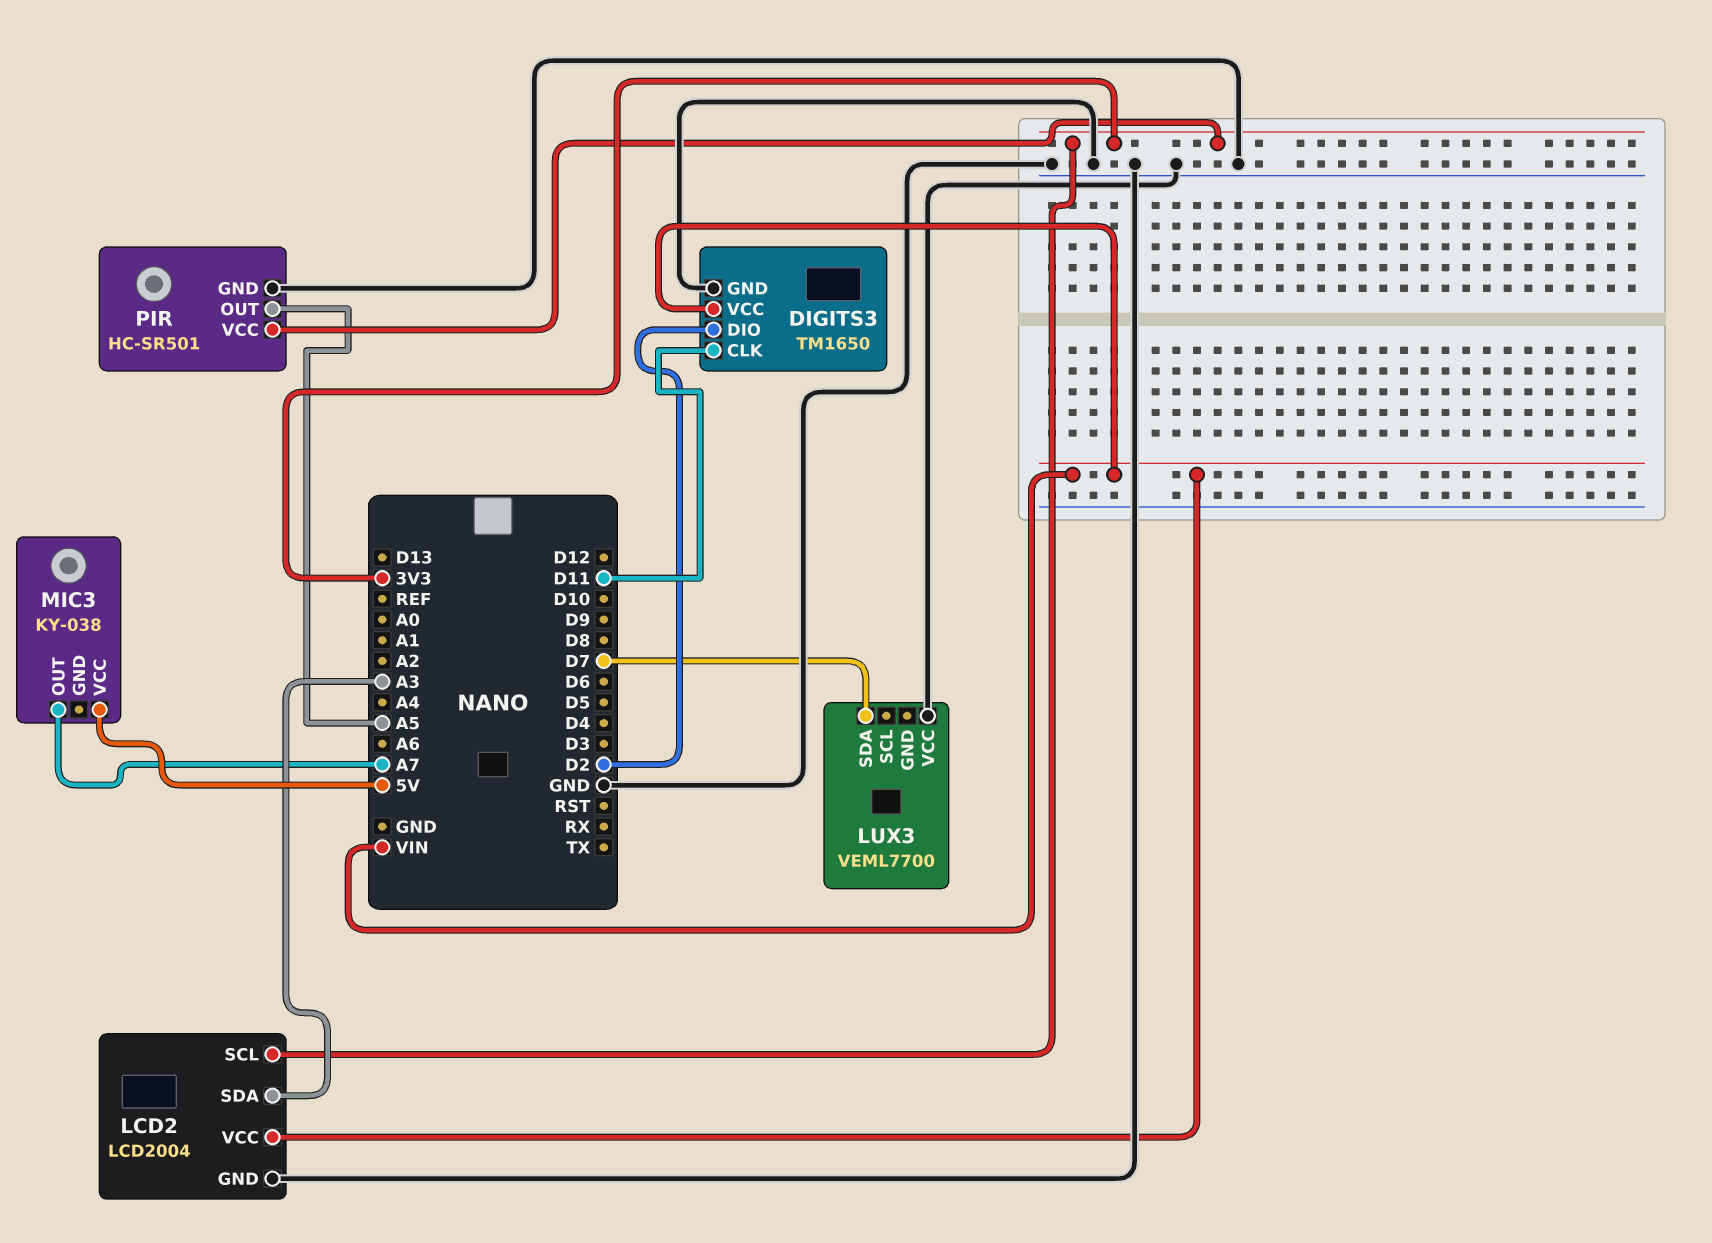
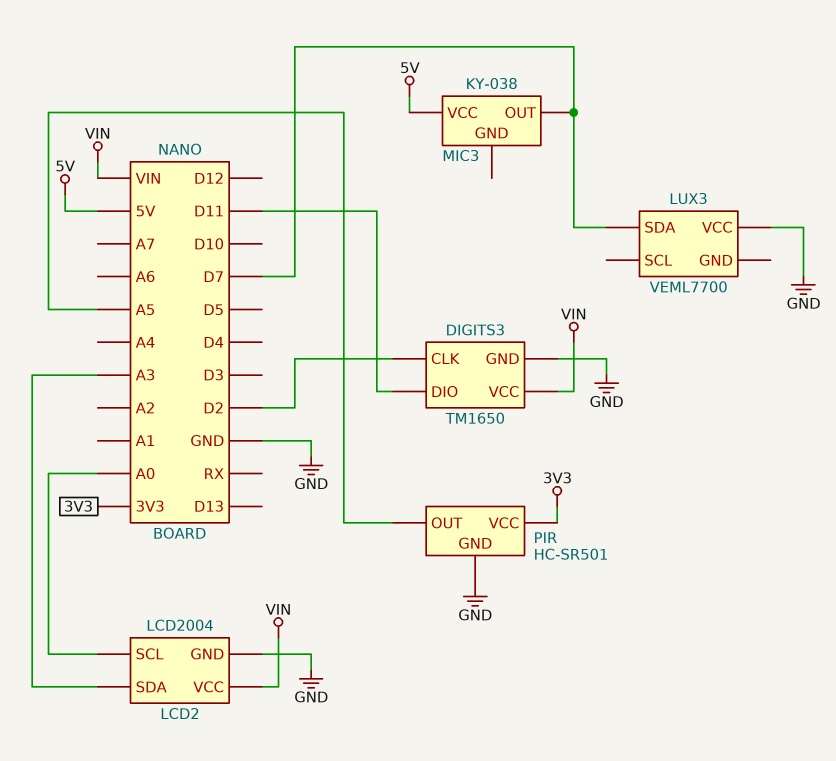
DIGITS3 pin CLK: D11 -> D2
DIGITS3 pin DIO: D2 -> D11
LCD2 pin SCL: 3V3 -> A0
MIC3 pin OUT: A7 -> D7

